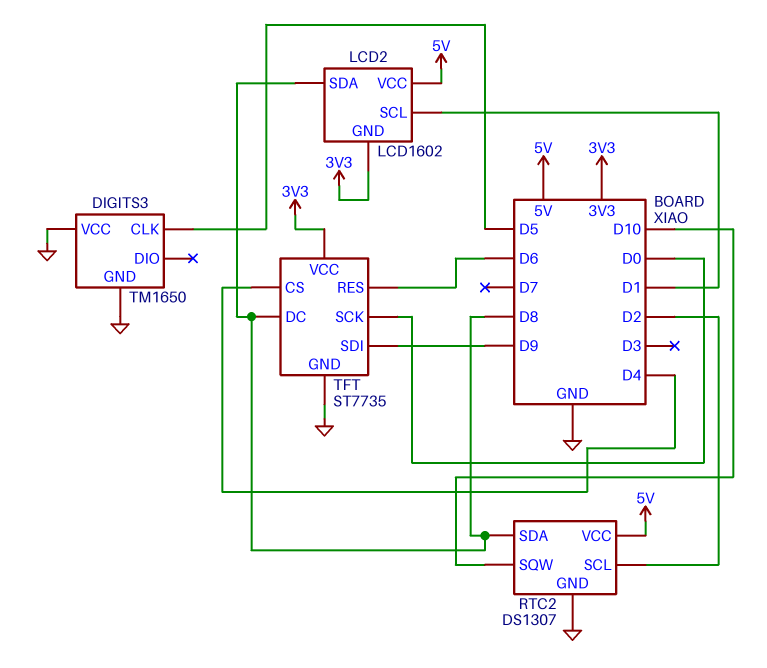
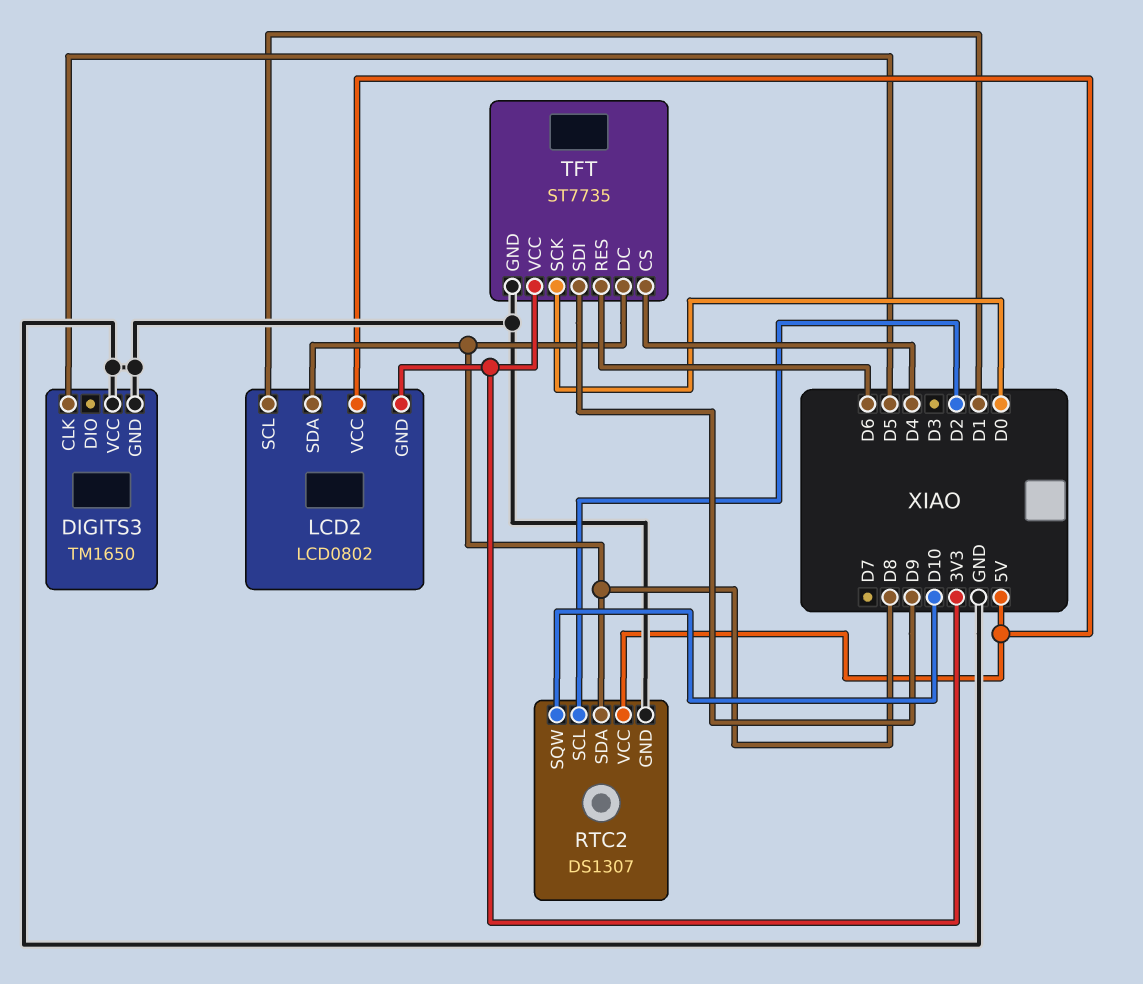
LCD2: LCD1602 -> LCD0802

